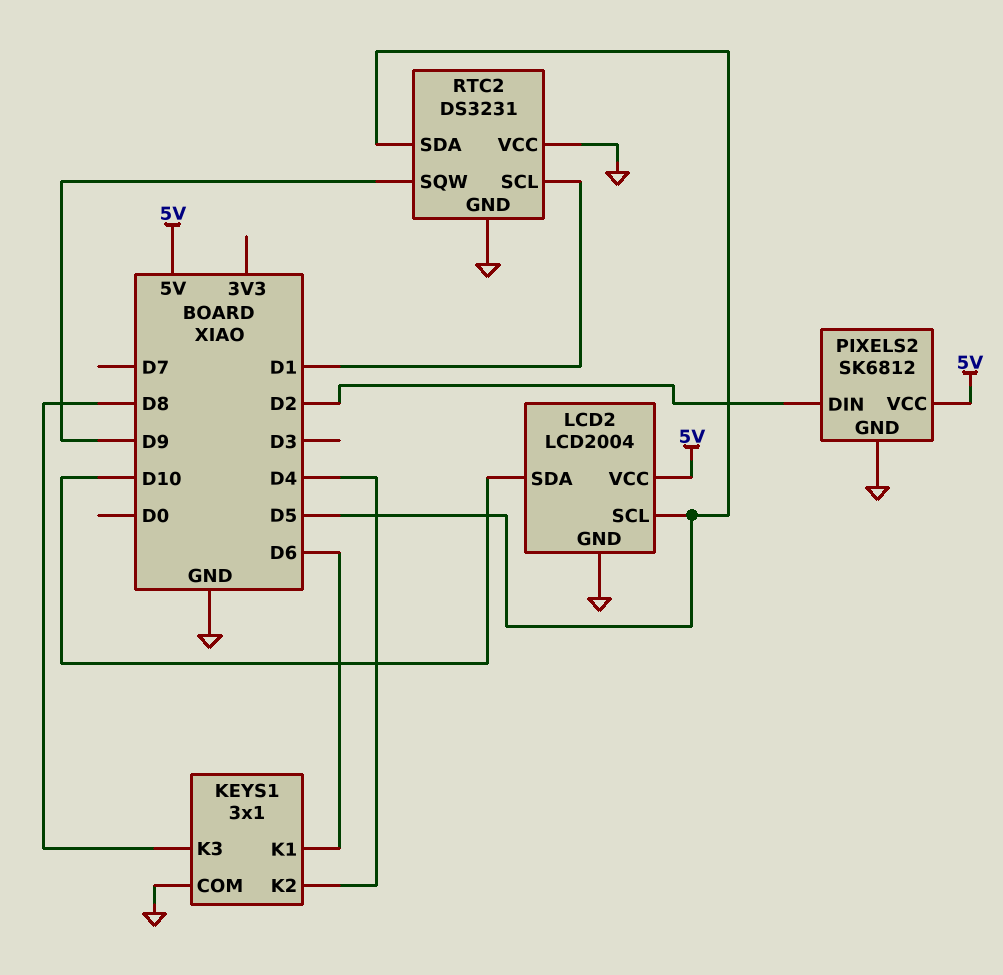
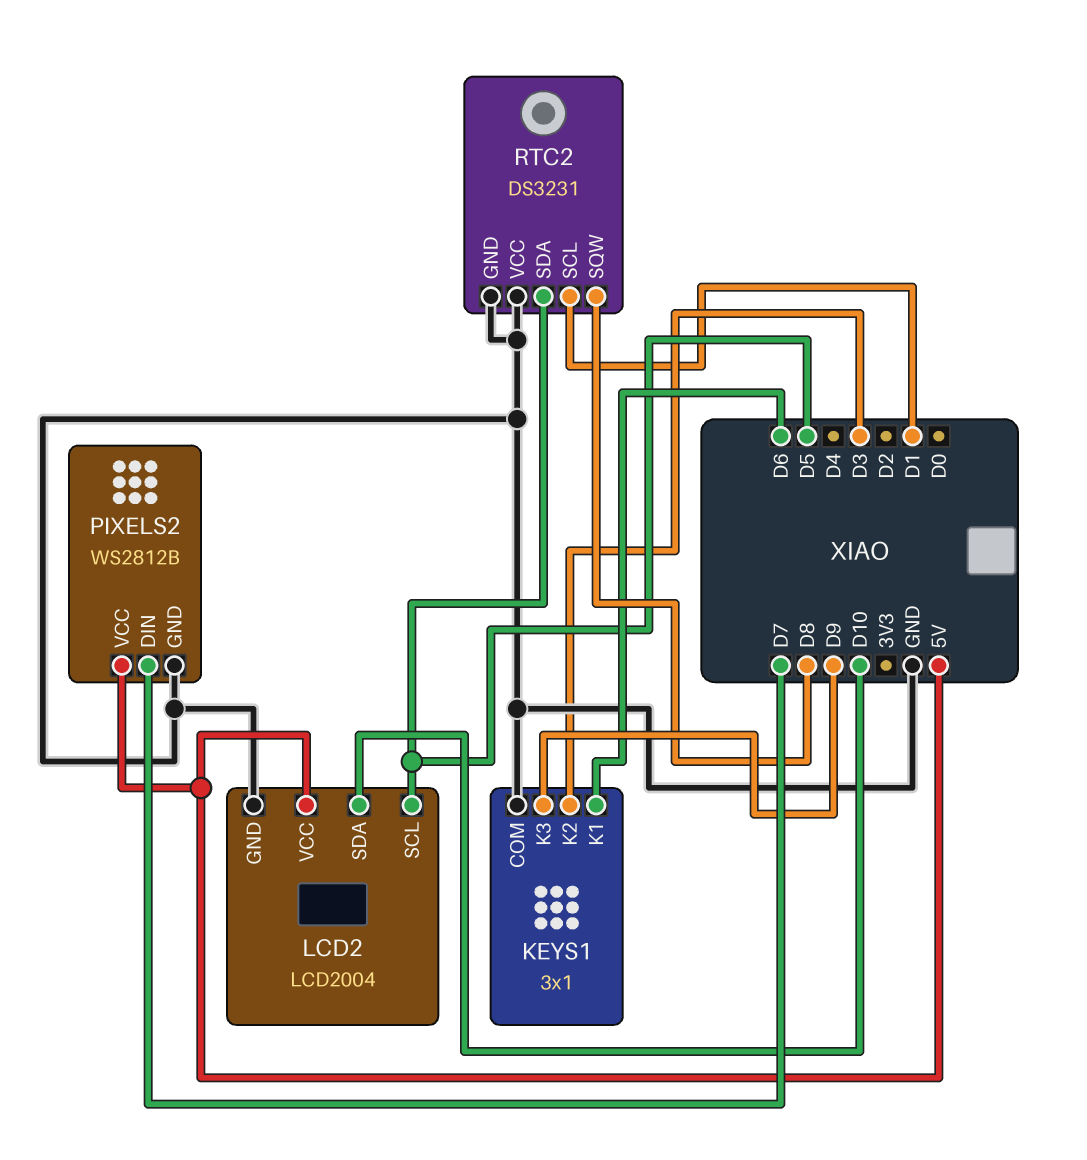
KEYS1 pin K2: D4 -> D3
KEYS1 pin K3: D8 -> D9
PIXELS2: SK6812 -> WS2812B
PIXELS2 pin DIN: D2 -> D7
RTC2 pin SQW: D9 -> D8

